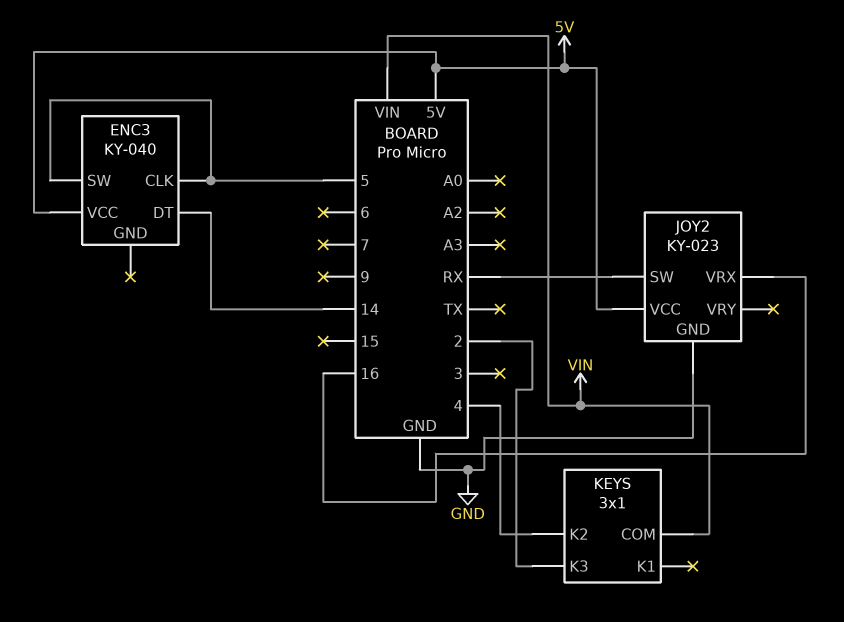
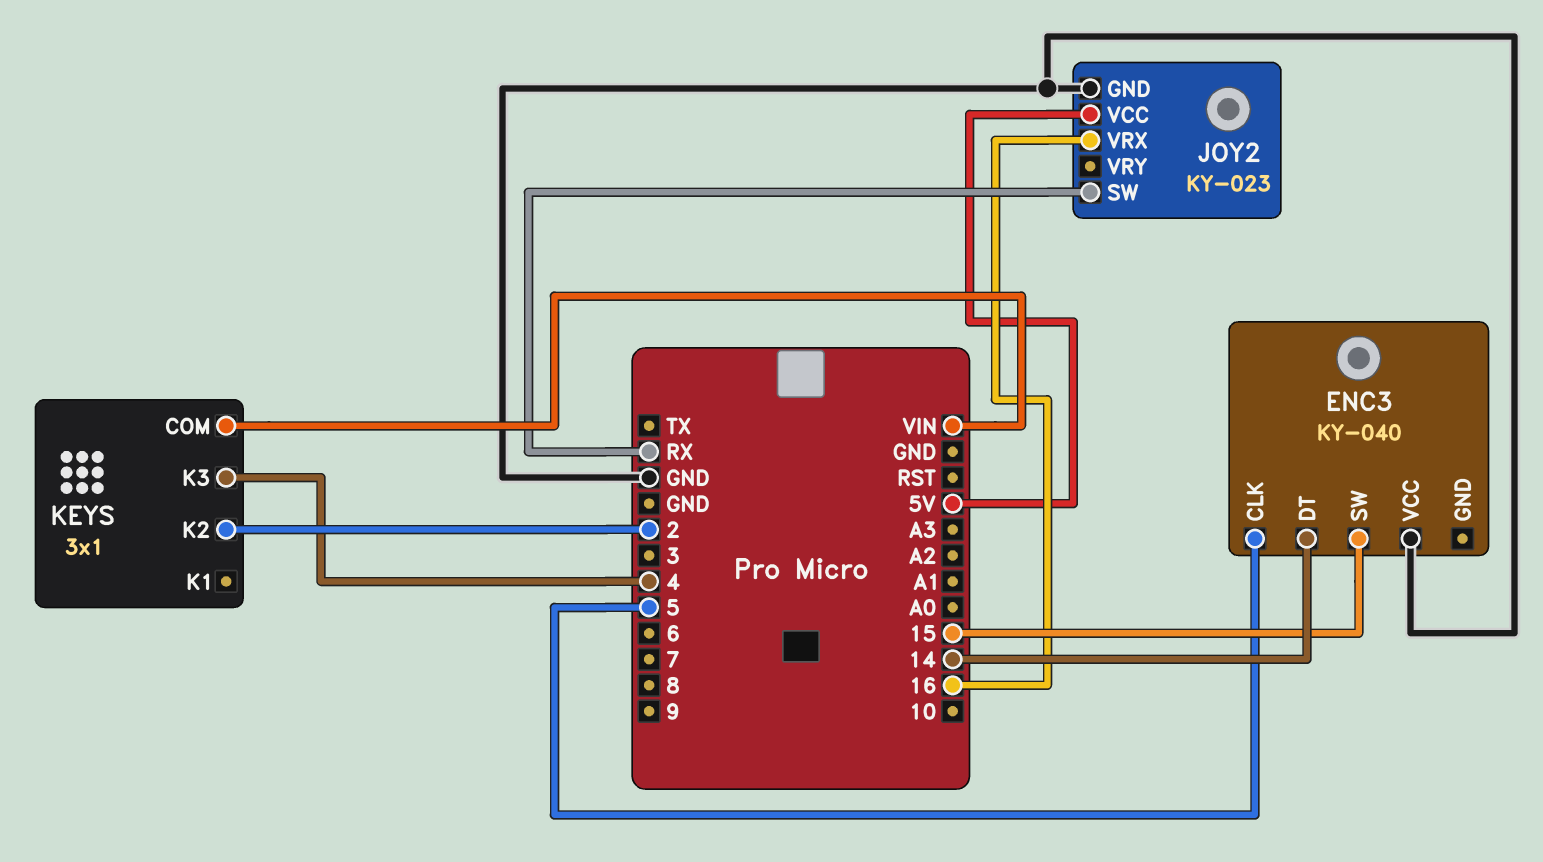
ENC3 pin SW: 5 -> 15
ENC3 pin VCC: 5V -> GND
KEYS pin K2: 4 -> 2
KEYS pin K3: 2 -> 4

